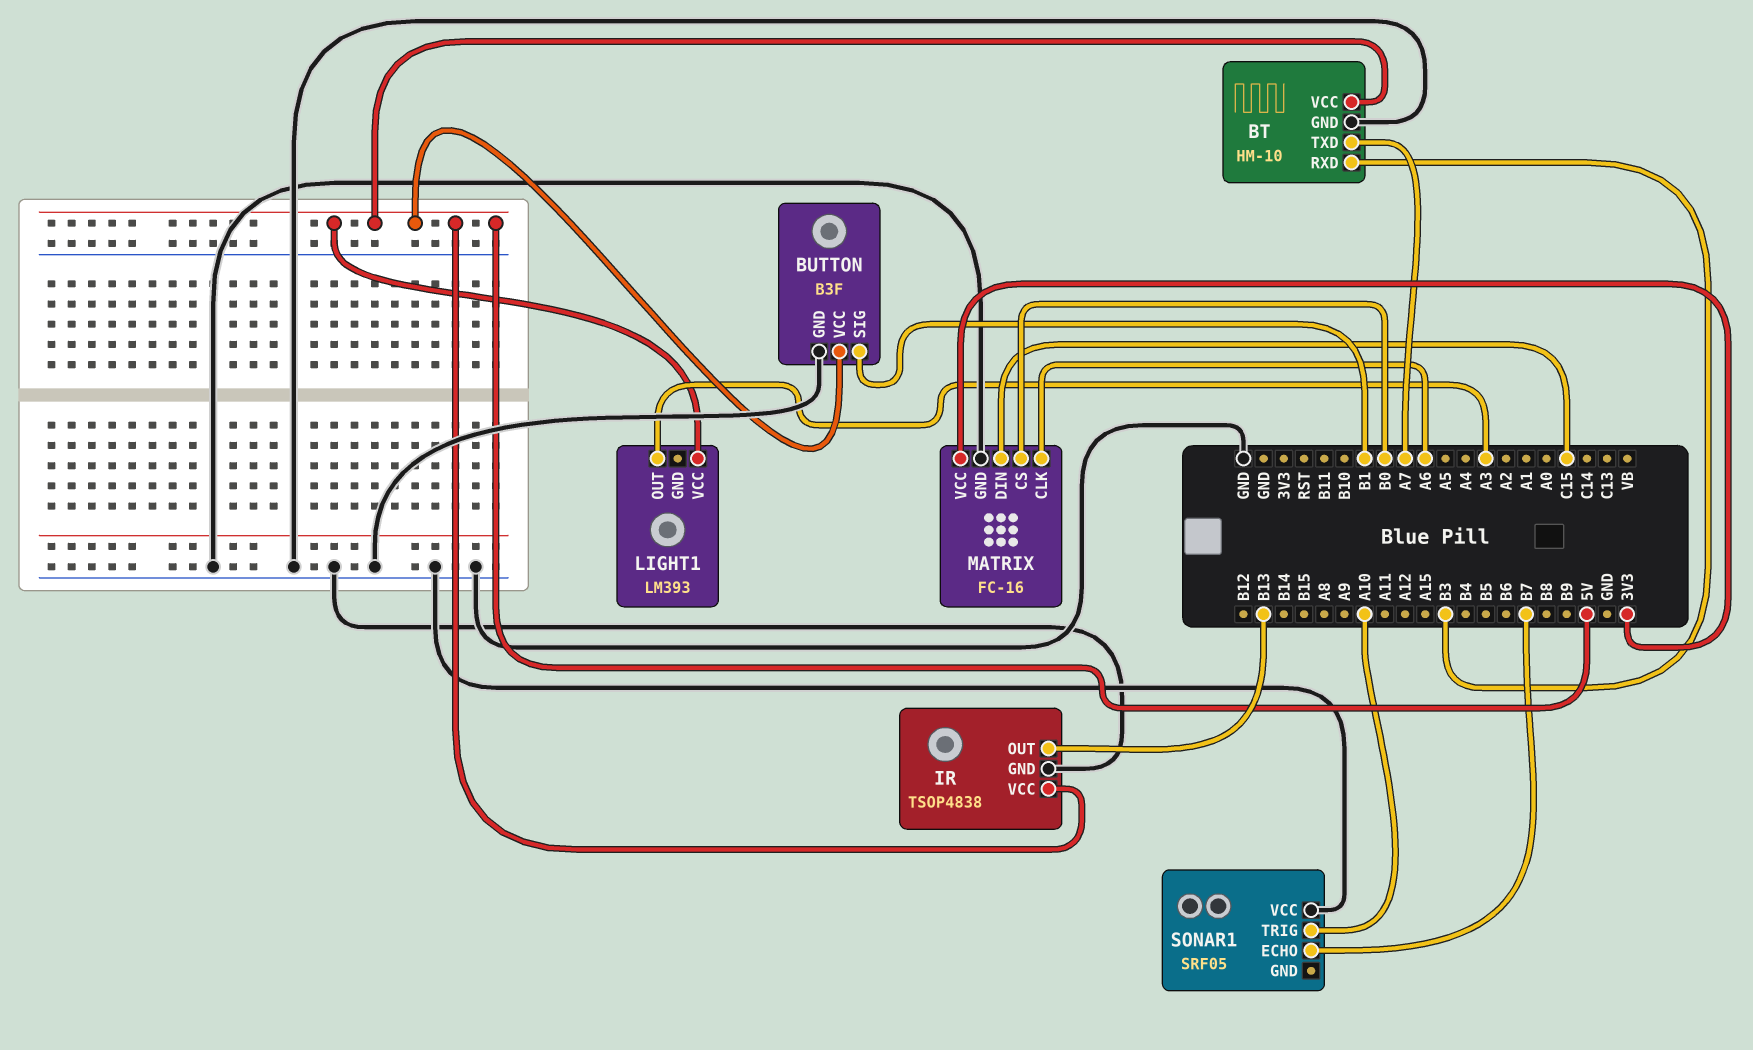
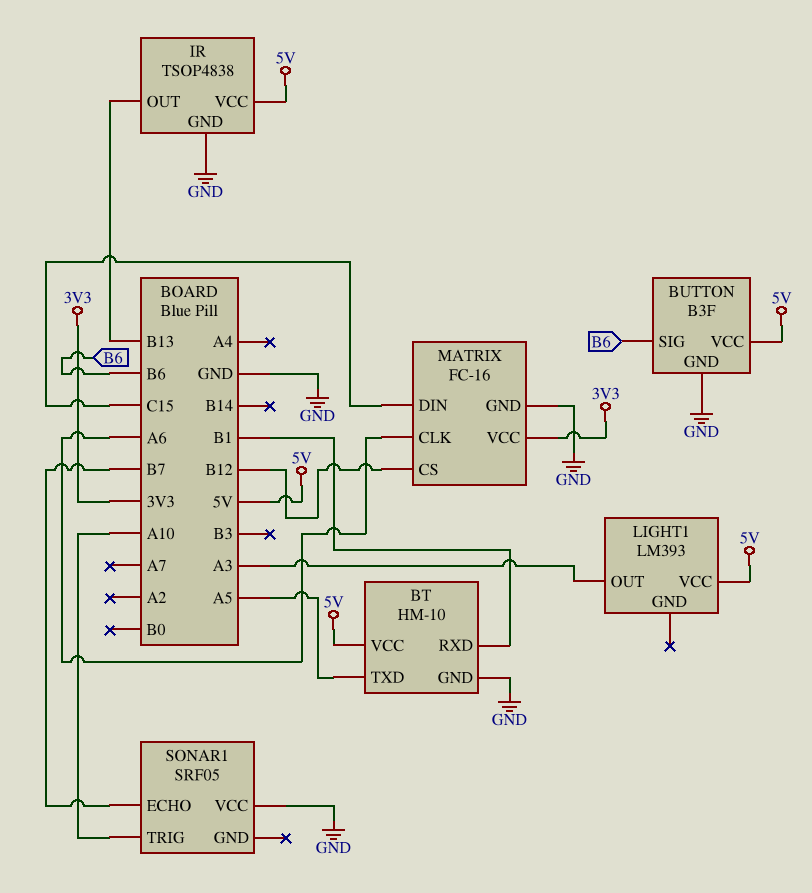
BT pin RXD: B3 -> B1
BT pin TXD: A7 -> A5
BUTTON pin SIG: B1 -> B6
MATRIX pin CS: B0 -> B12

